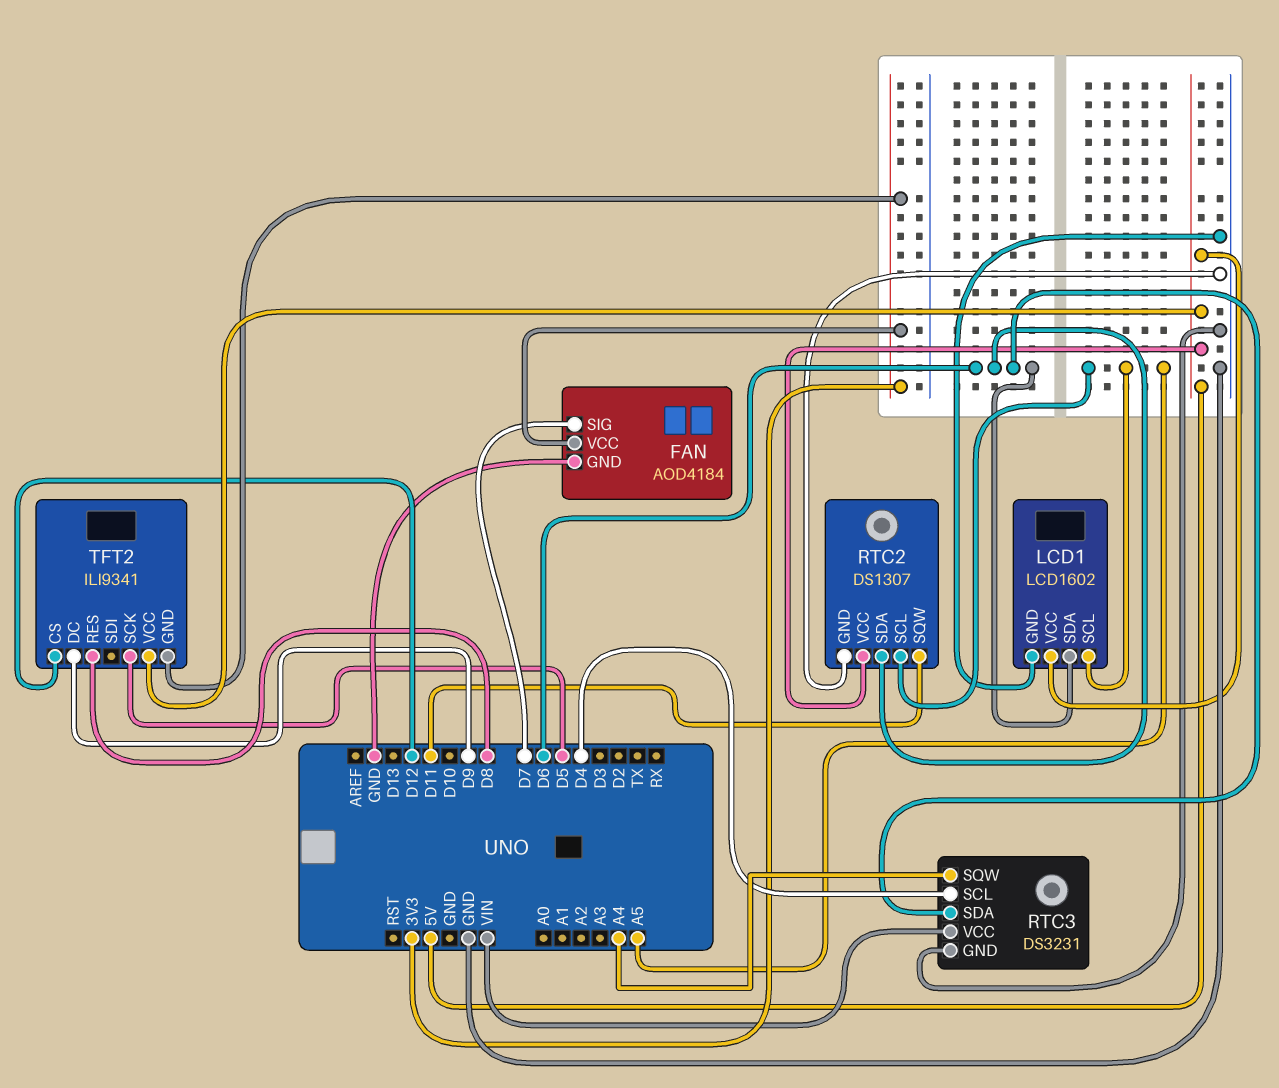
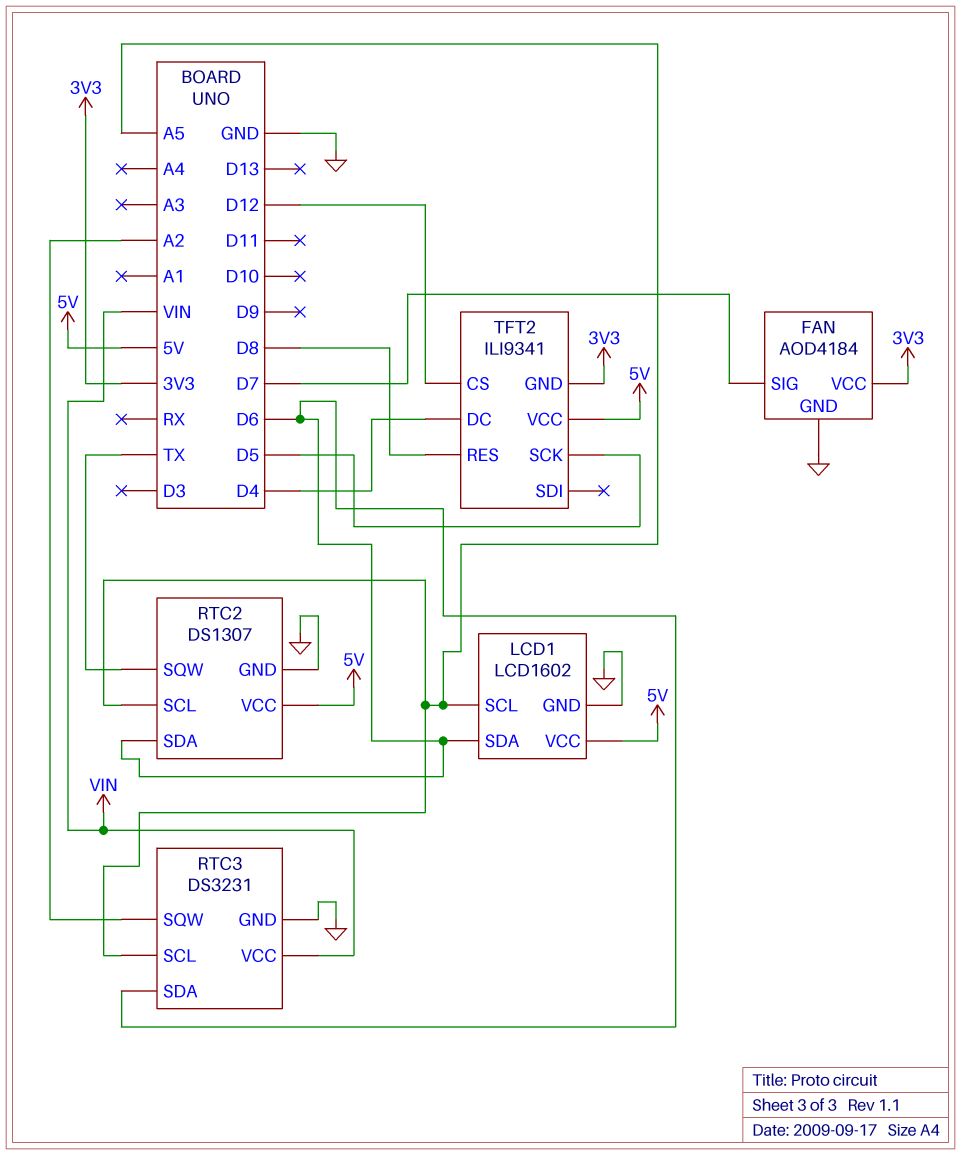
RTC2 pin SQW: D11 -> TX
RTC3 pin SCL: D4 -> A5
RTC3 pin SQW: A4 -> A2
TFT2 pin DC: D9 -> D4

